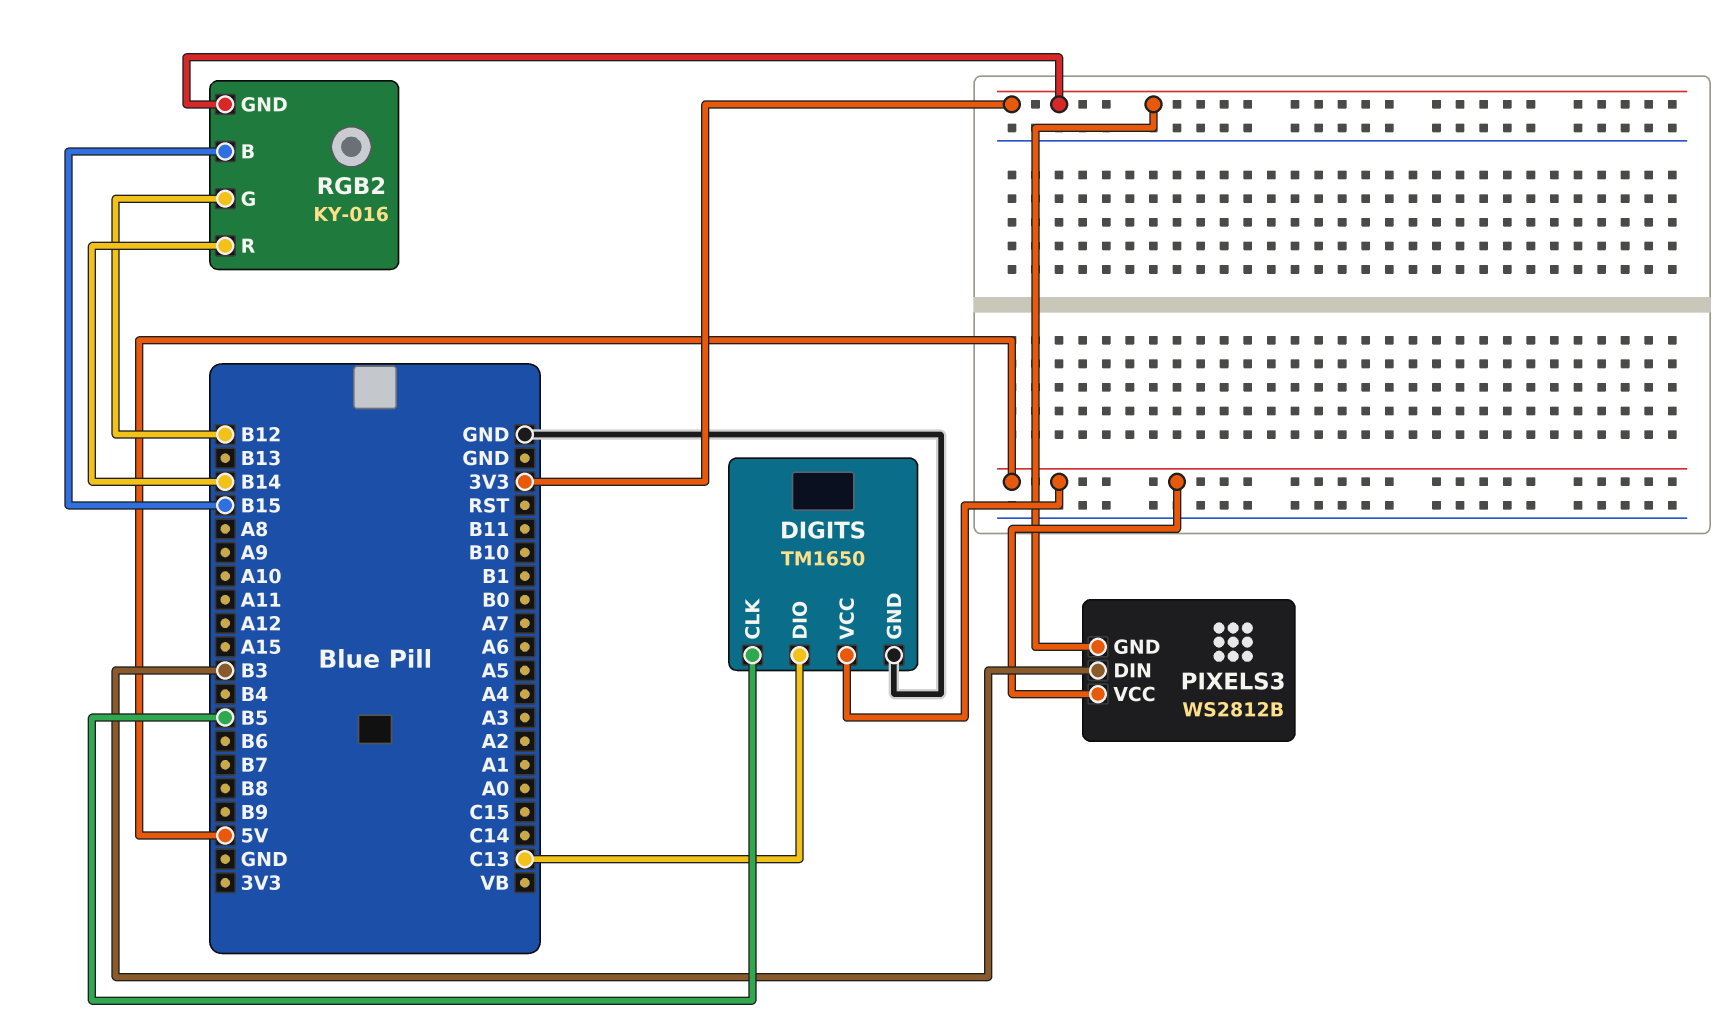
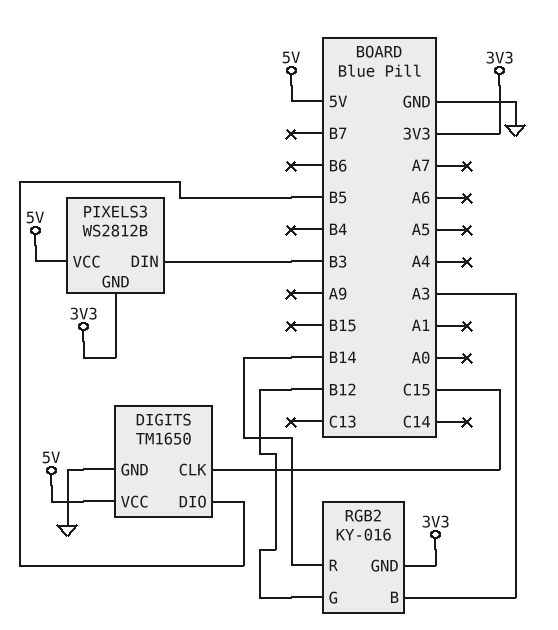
DIGITS pin CLK: B5 -> C15
DIGITS pin DIO: C13 -> B5
RGB2 pin B: B15 -> A3

